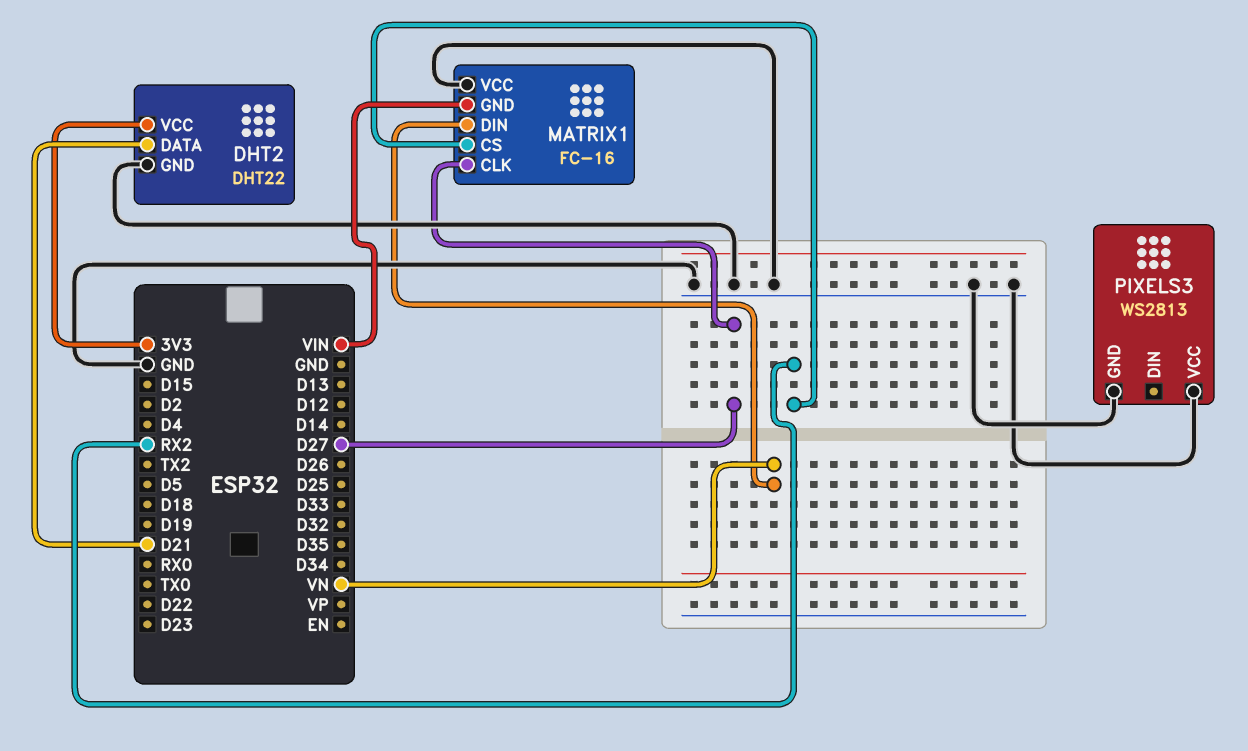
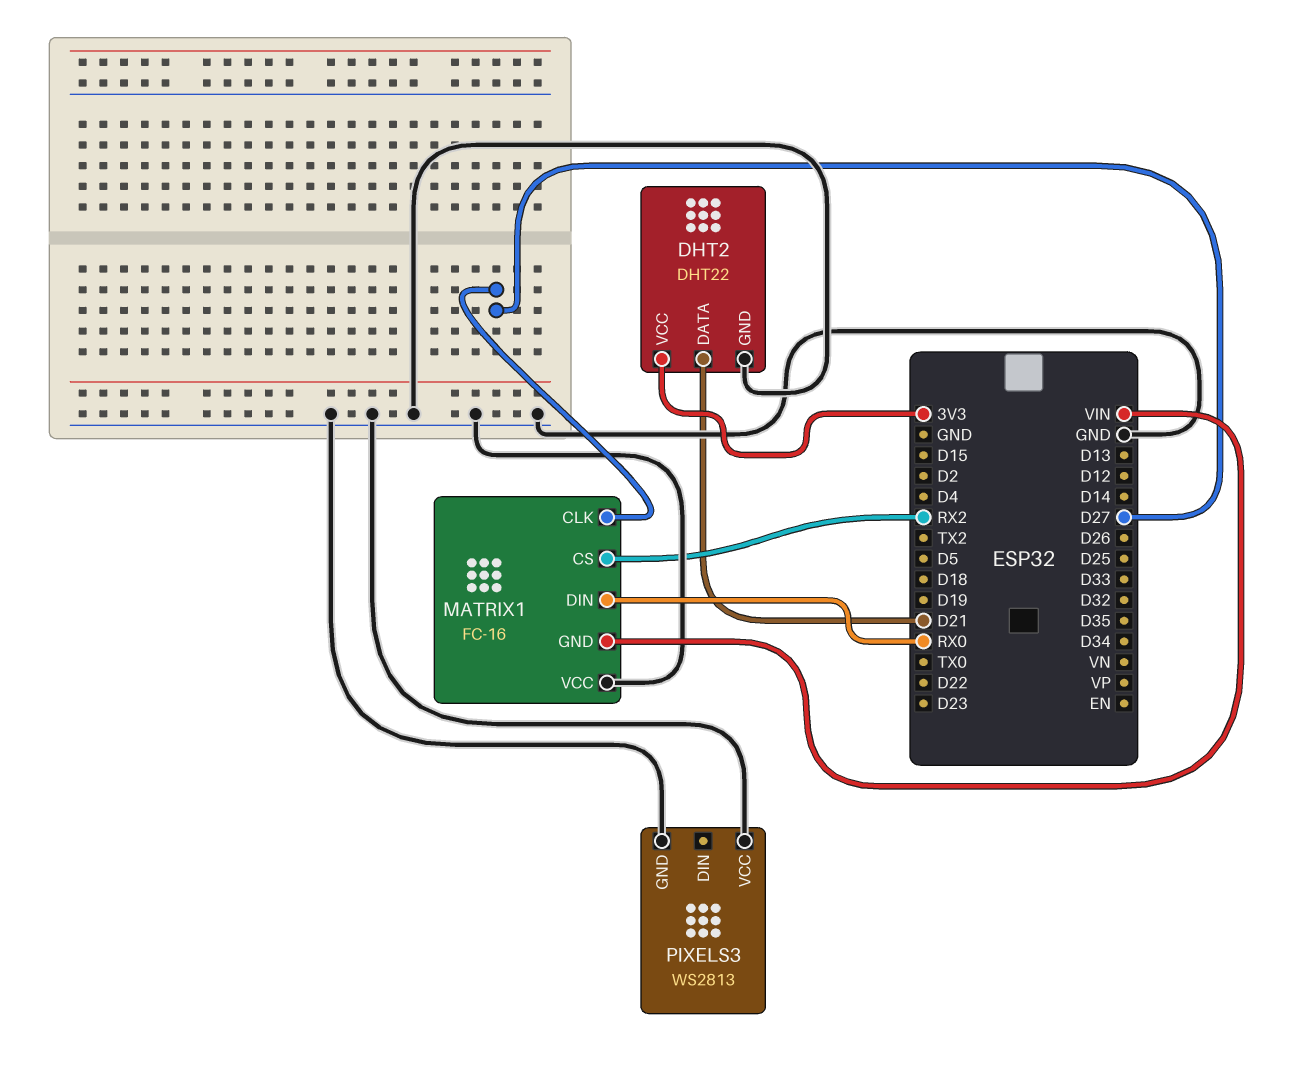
MATRIX1 pin DIN: VN -> RX0

